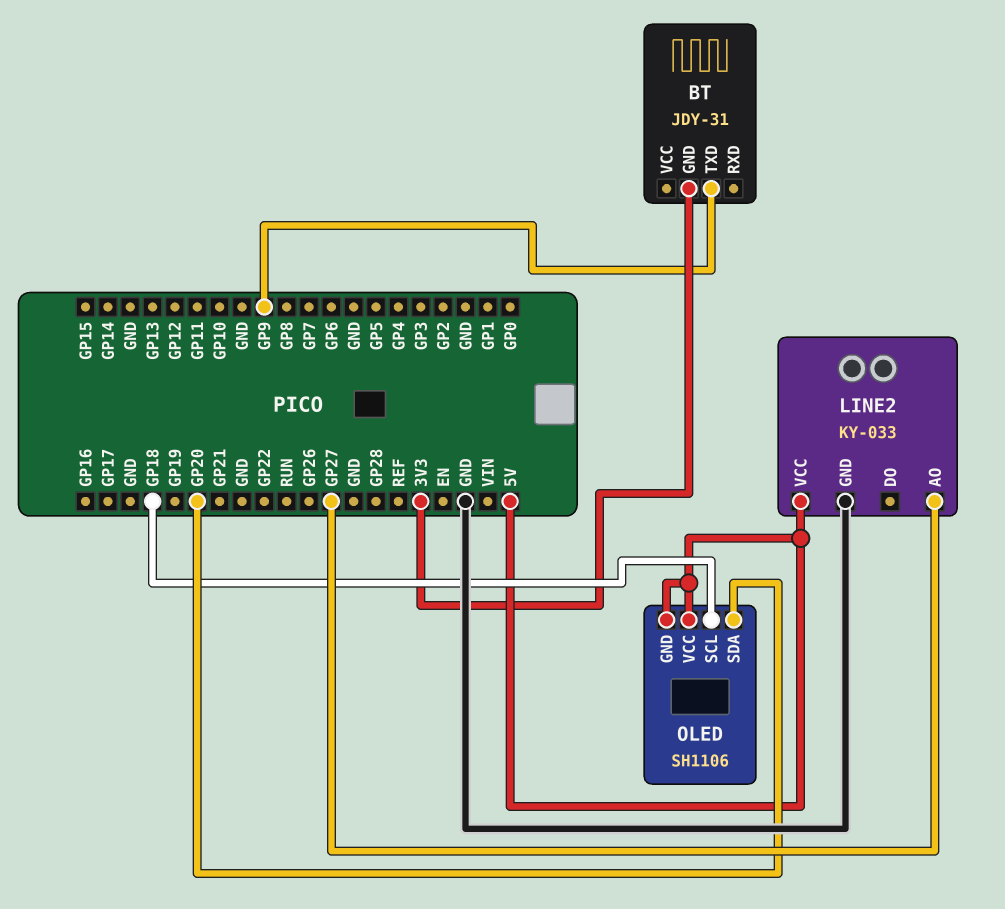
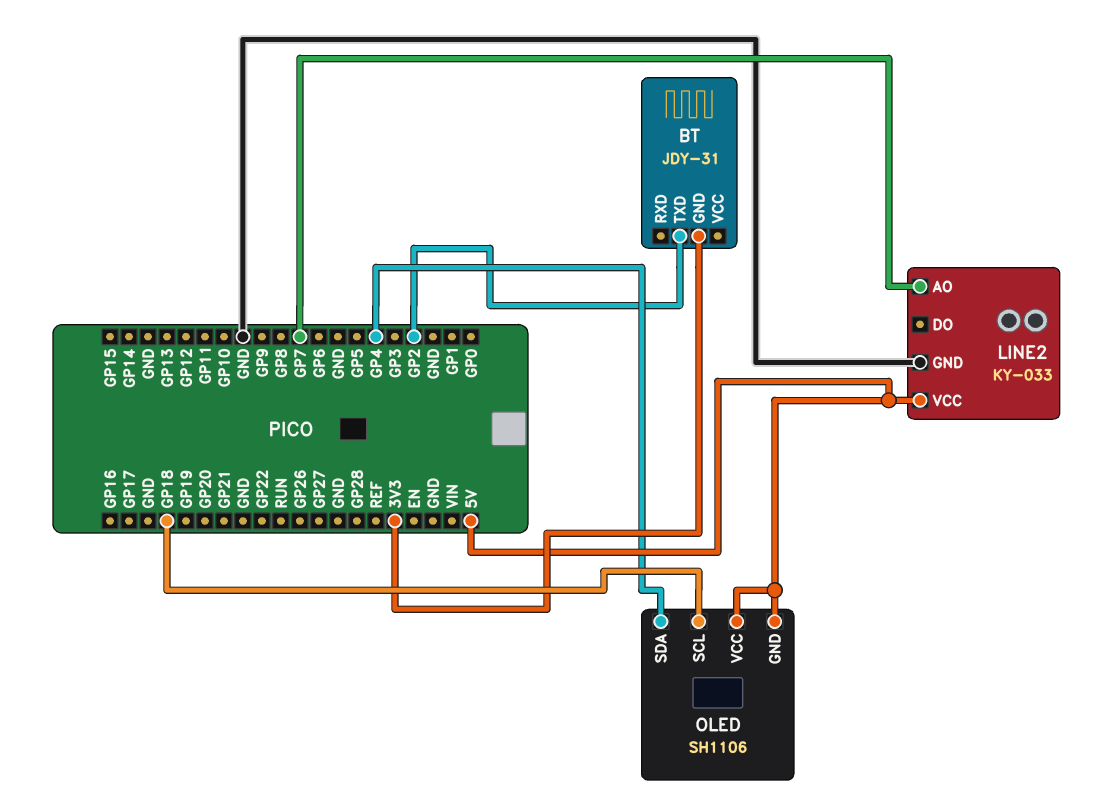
BT pin TXD: GP9 -> GP2
LINE2 pin AO: GP27 -> GP7
OLED pin SDA: GP20 -> GP4

